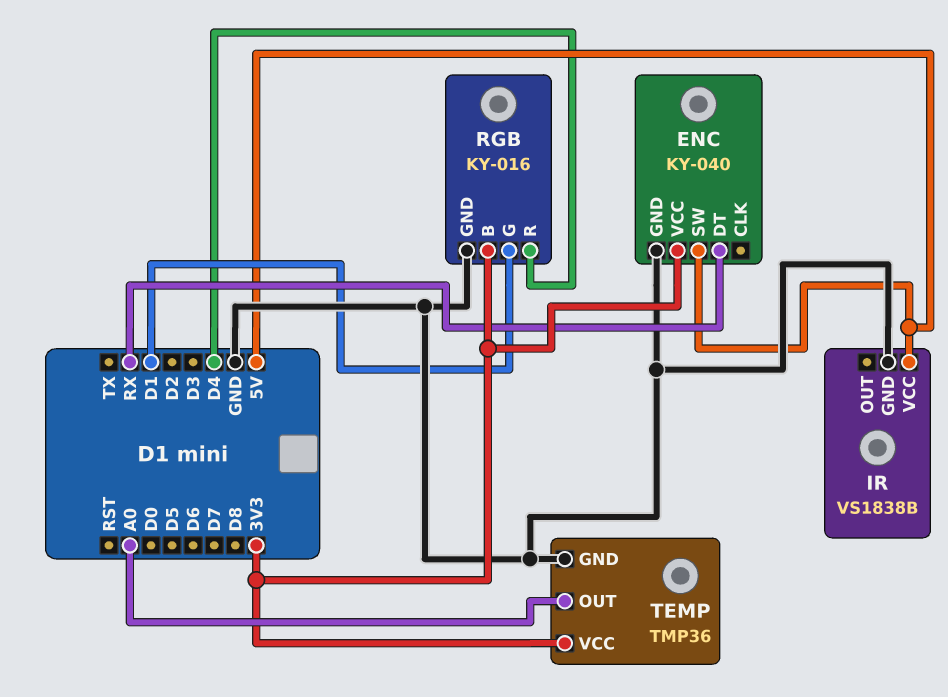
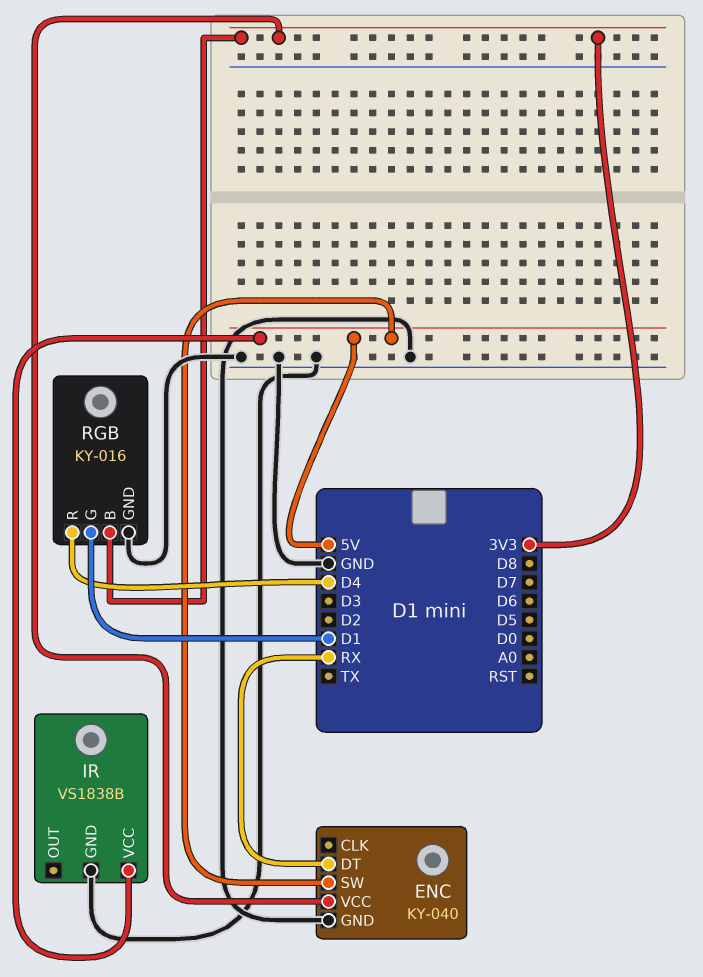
TEMP: TMP36 -> none
TEMP pin GND: GND -> none
TEMP pin OUT: A0 -> none
TEMP pin VCC: 3V3 -> none

